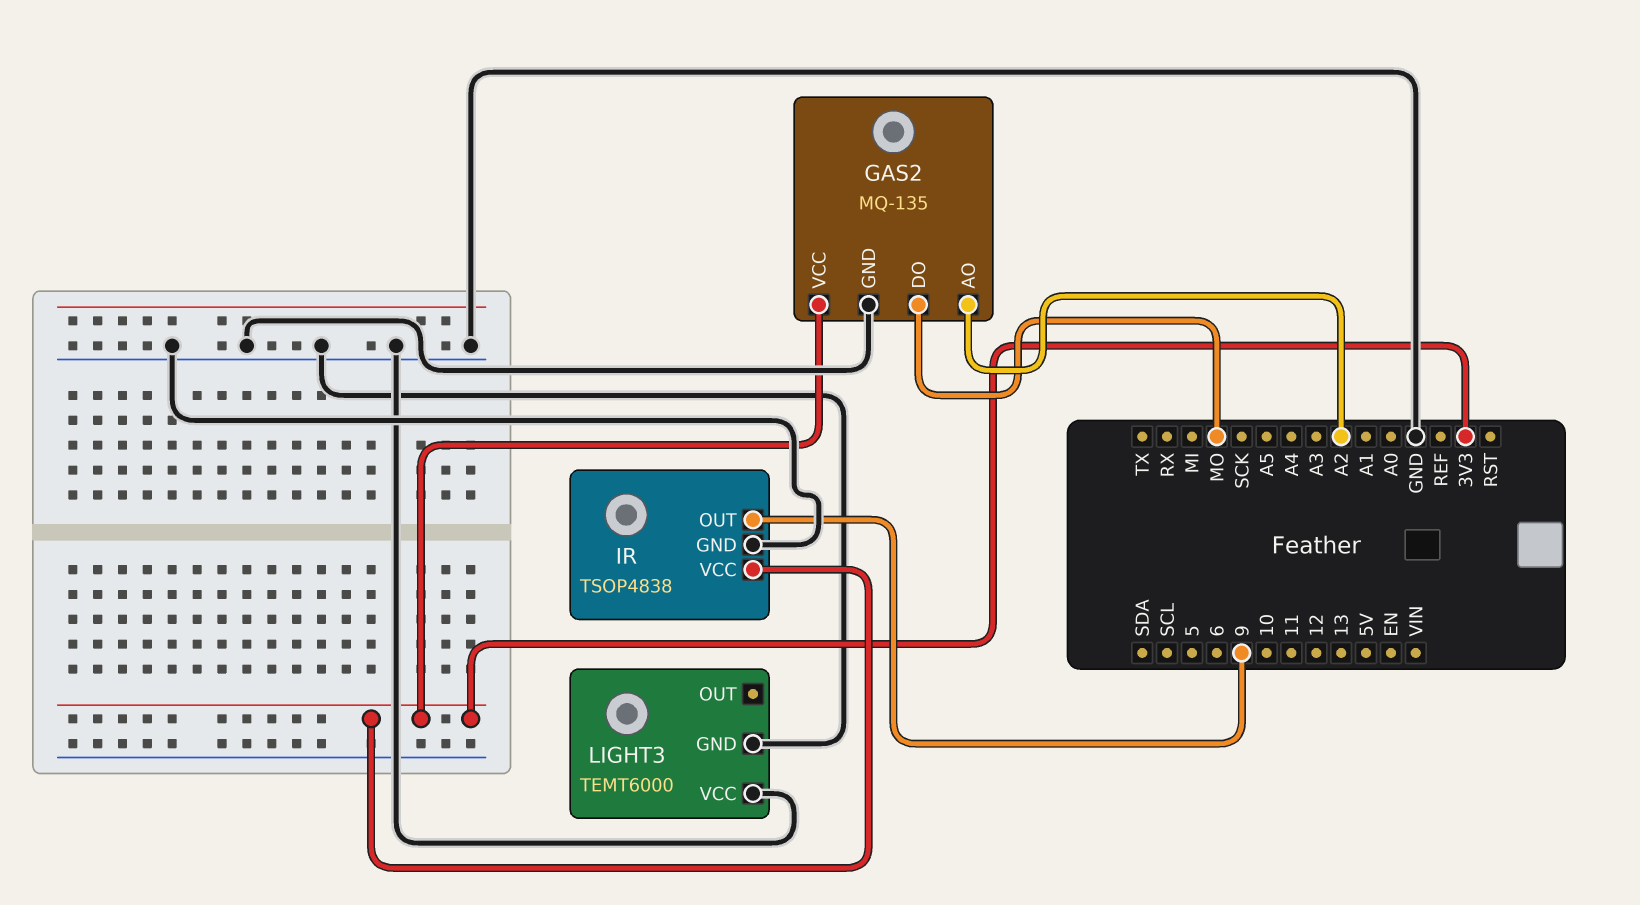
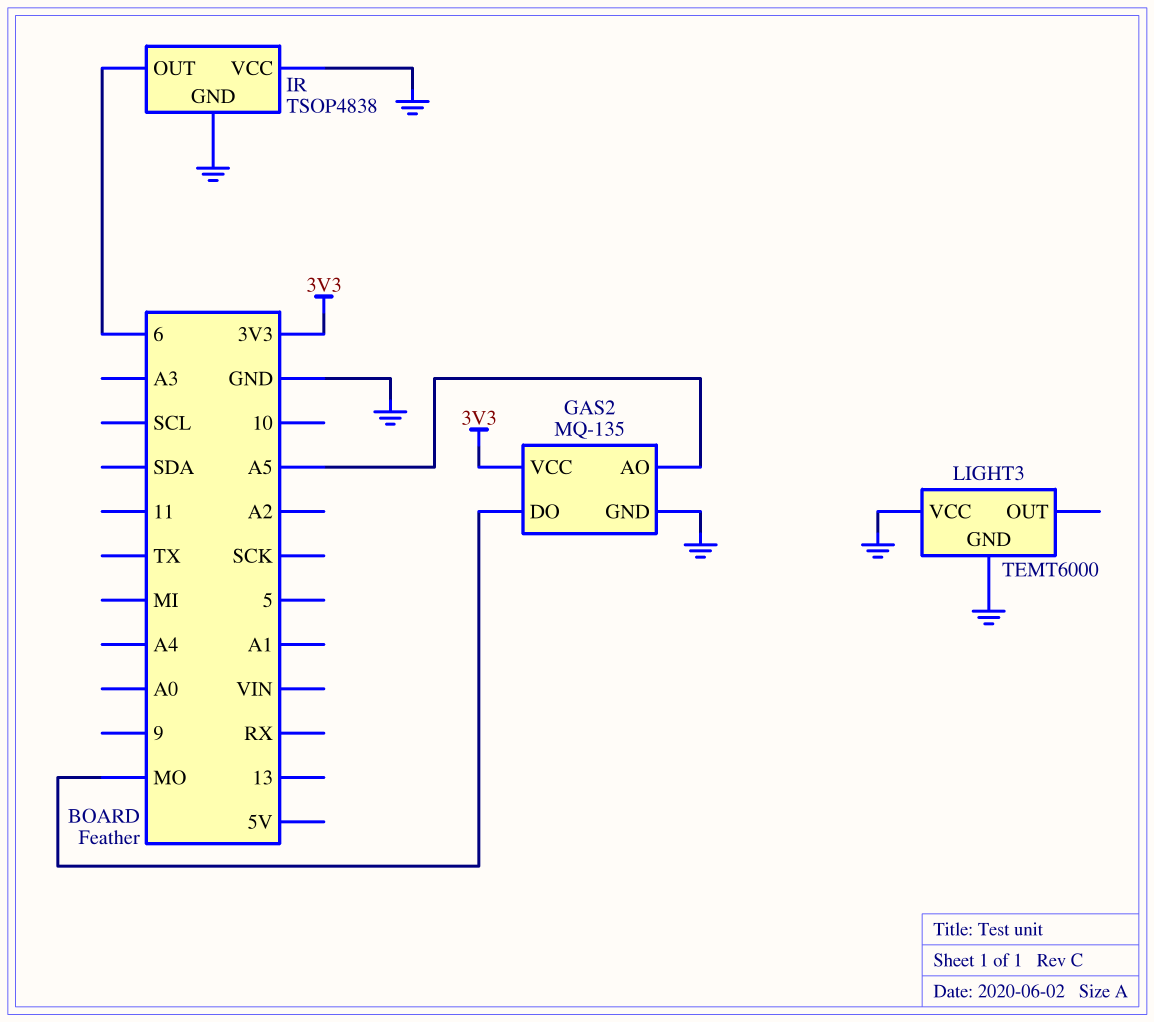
GAS2 pin AO: A2 -> A5
IR pin OUT: 9 -> 6
IR pin VCC: 3V3 -> GND

